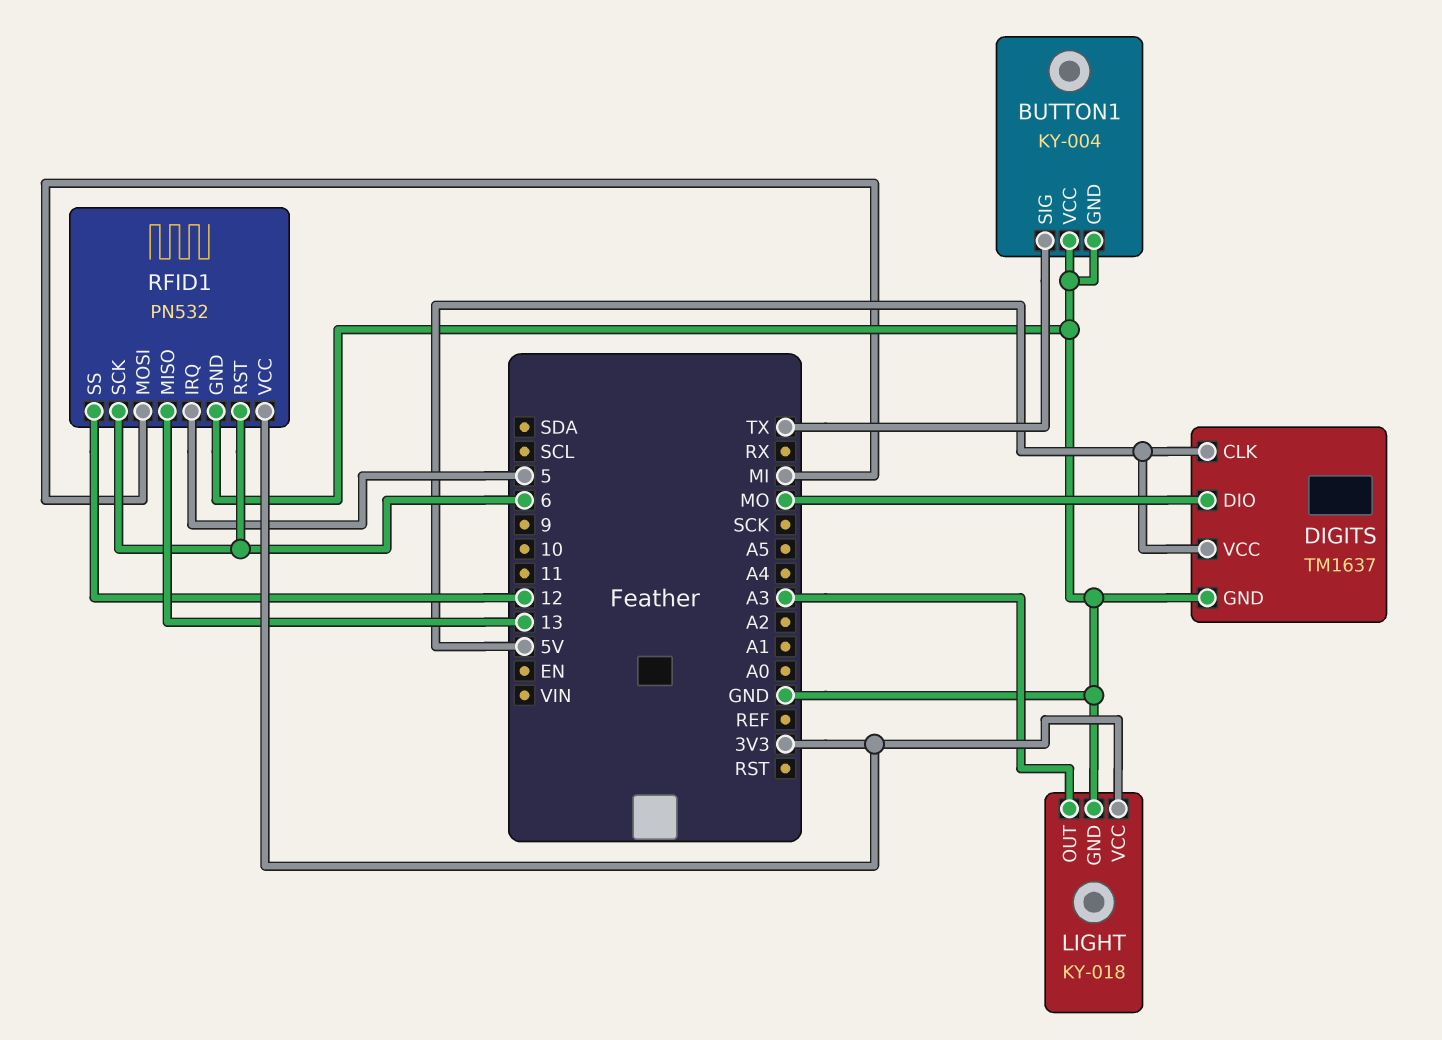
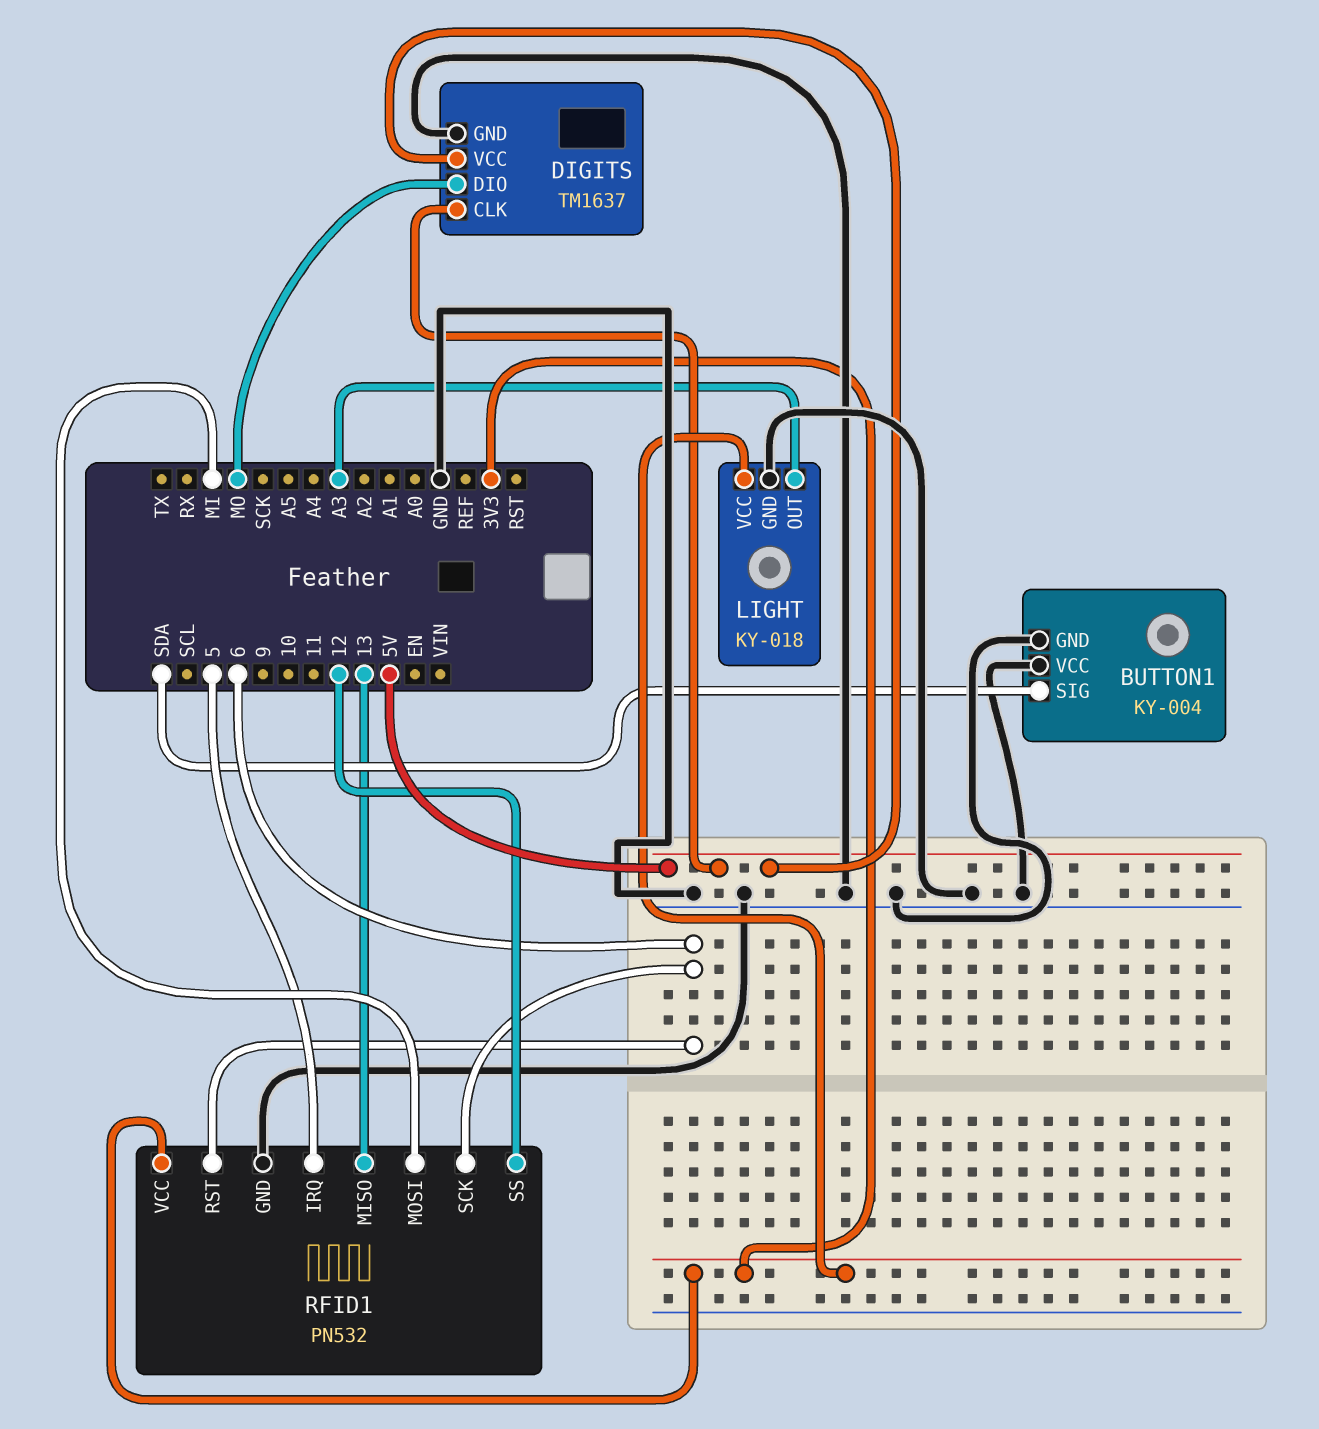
BUTTON1 pin SIG: TX -> SDA

